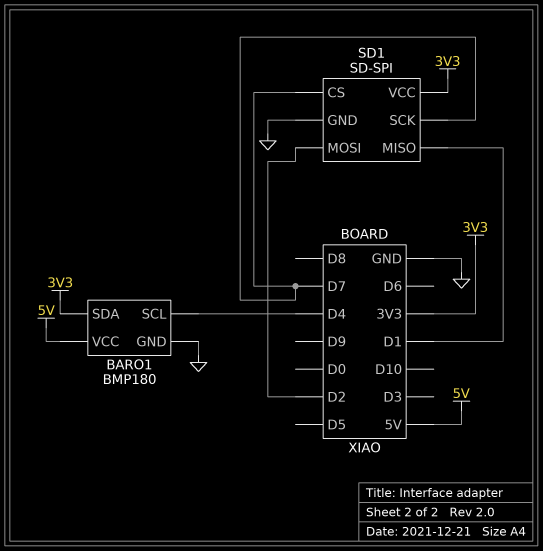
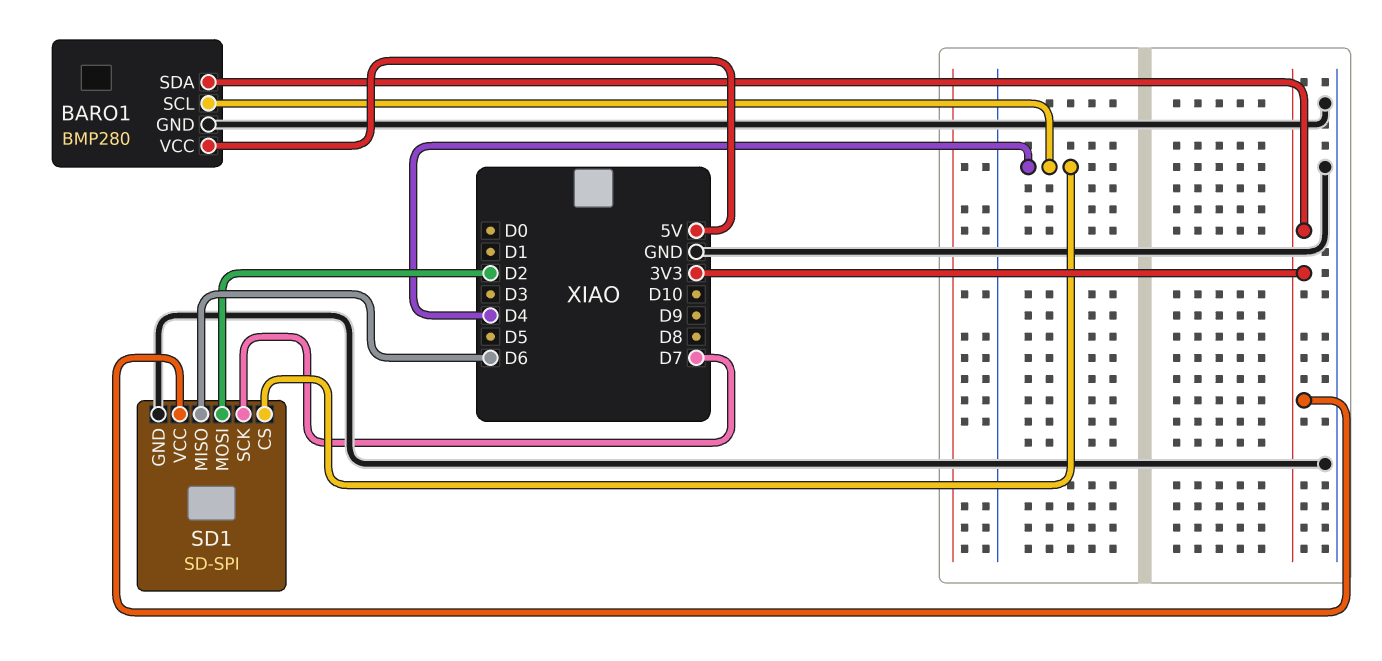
BARO1: BMP180 -> BMP280
SD1 pin CS: D7 -> D4
SD1 pin MISO: D1 -> D6

